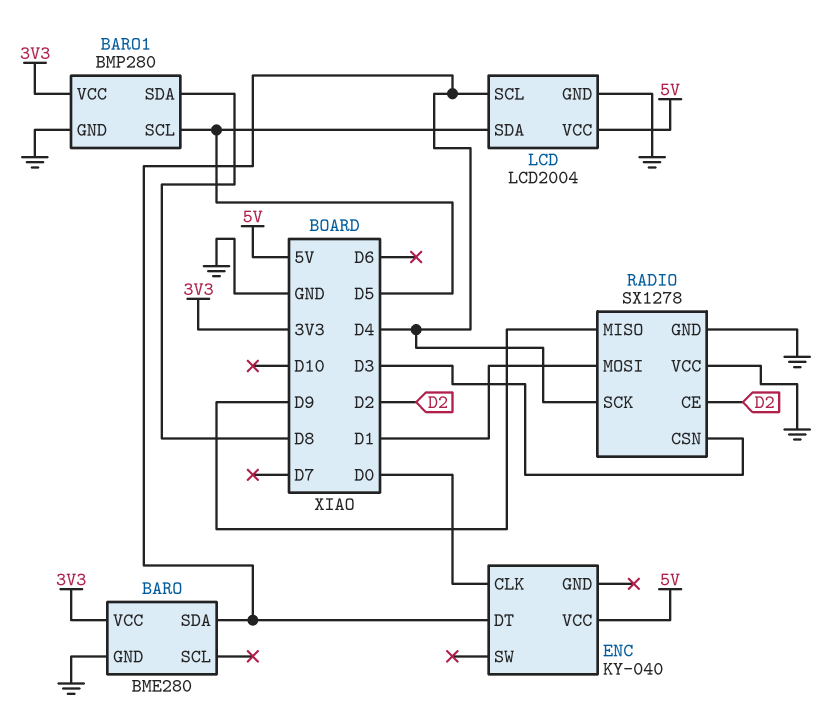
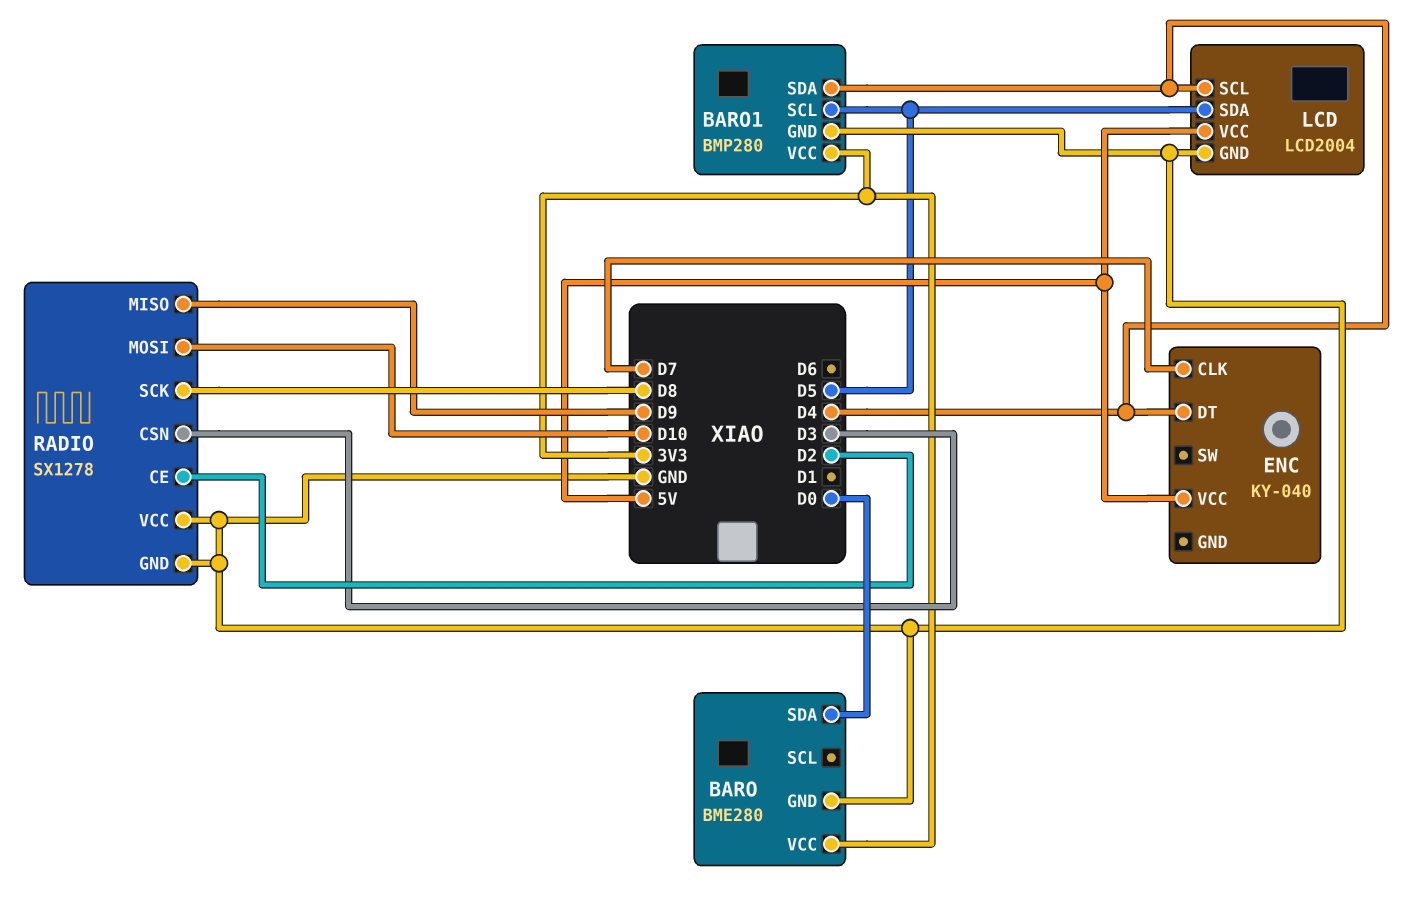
BARO pin SDA: D4 -> D0
BARO1 pin SDA: D8 -> D4
ENC pin CLK: D0 -> D7
RADIO pin MOSI: D1 -> D10
RADIO pin SCK: D4 -> D8

